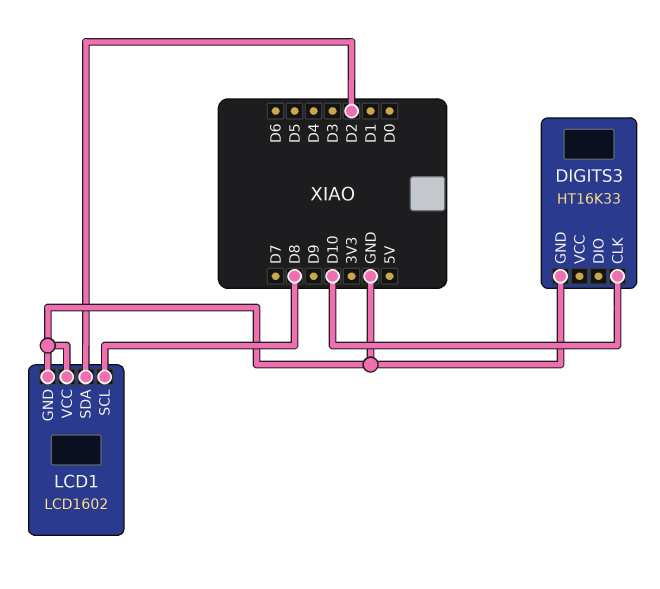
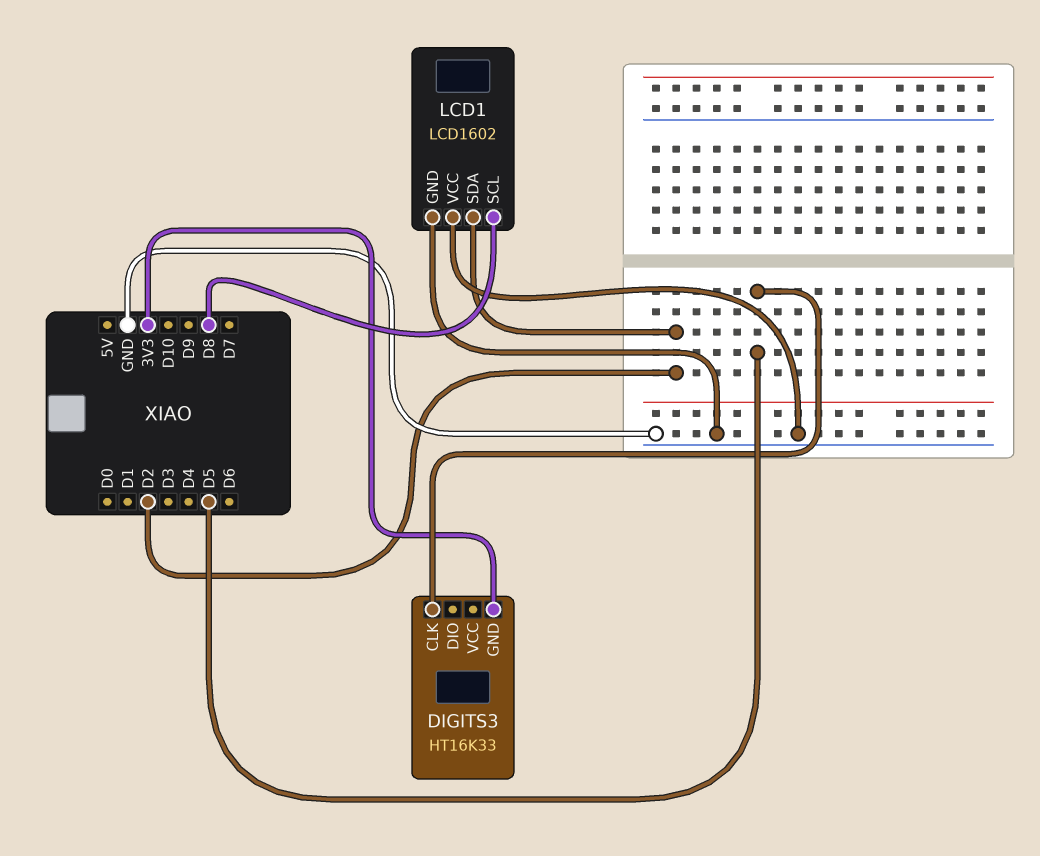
DIGITS3 pin CLK: D10 -> D5
DIGITS3 pin GND: GND -> 3V3

